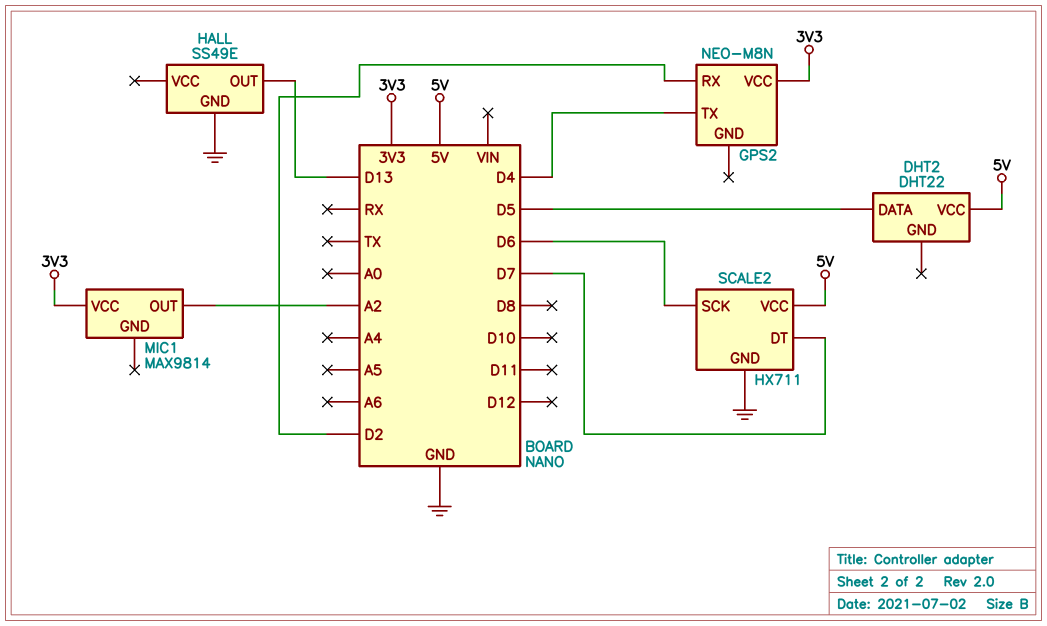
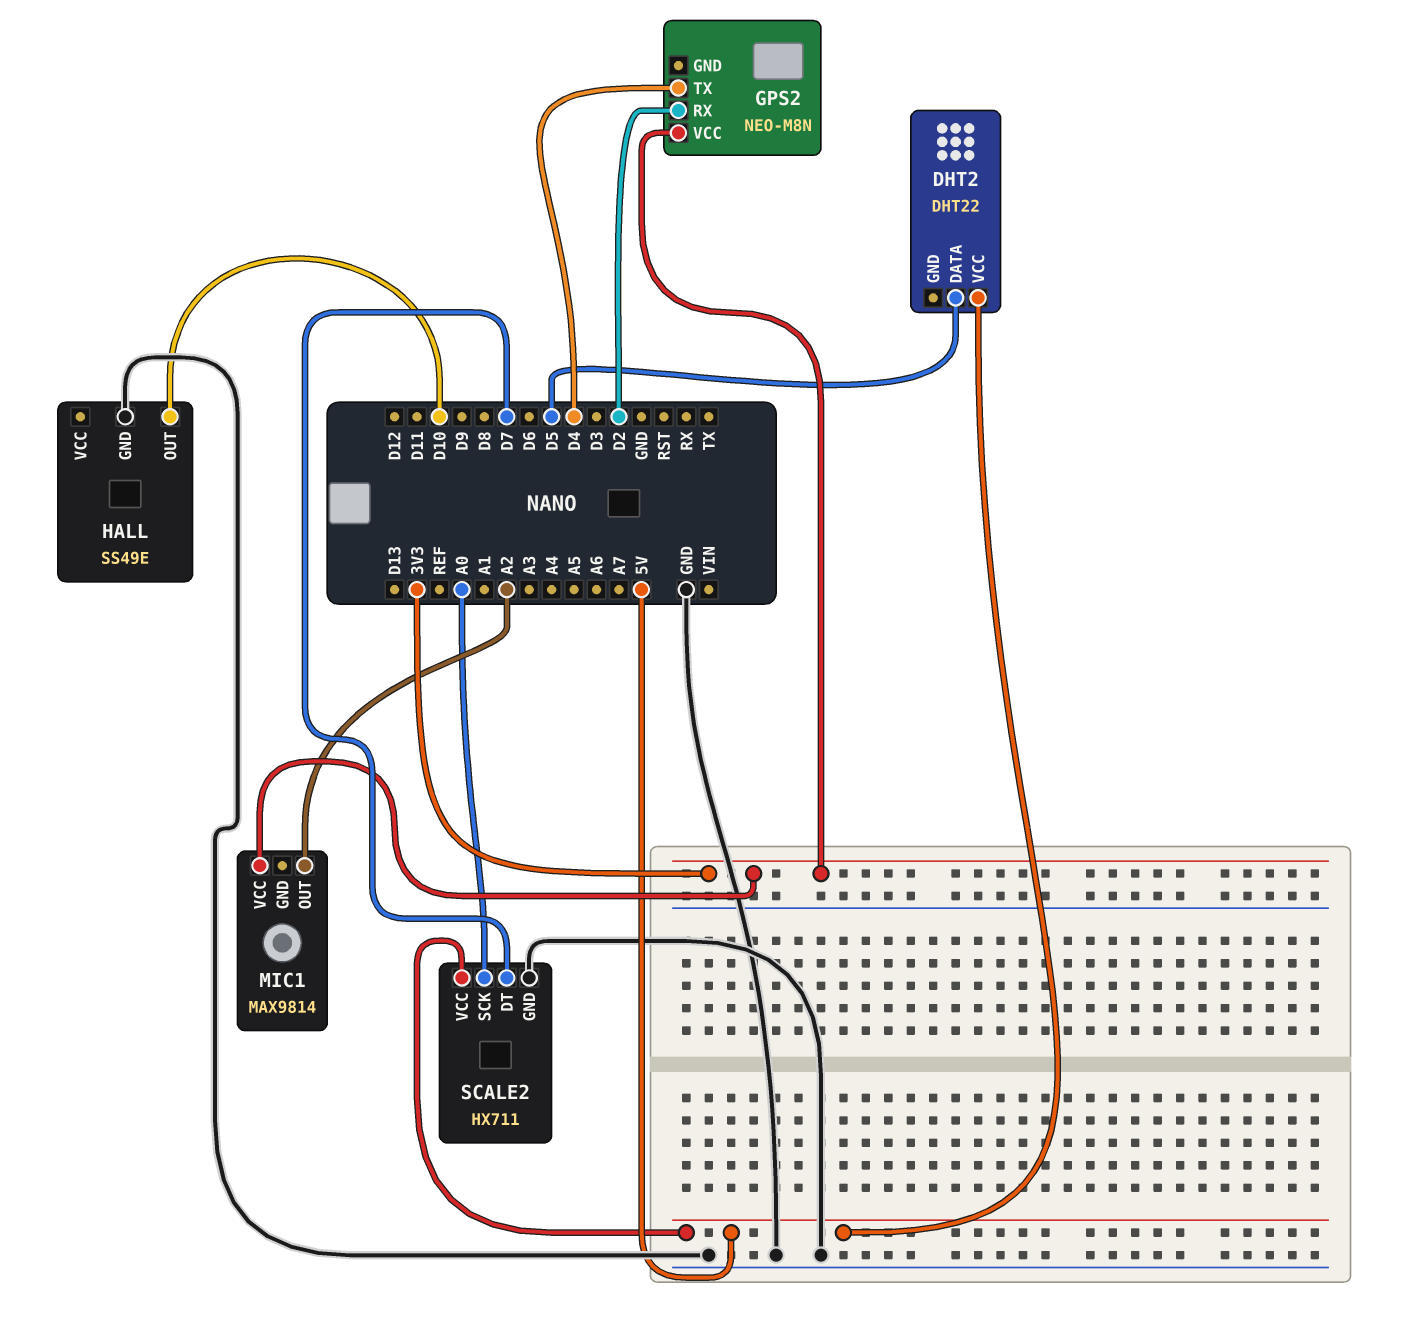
HALL pin OUT: D13 -> D10
SCALE2 pin SCK: D6 -> A0

